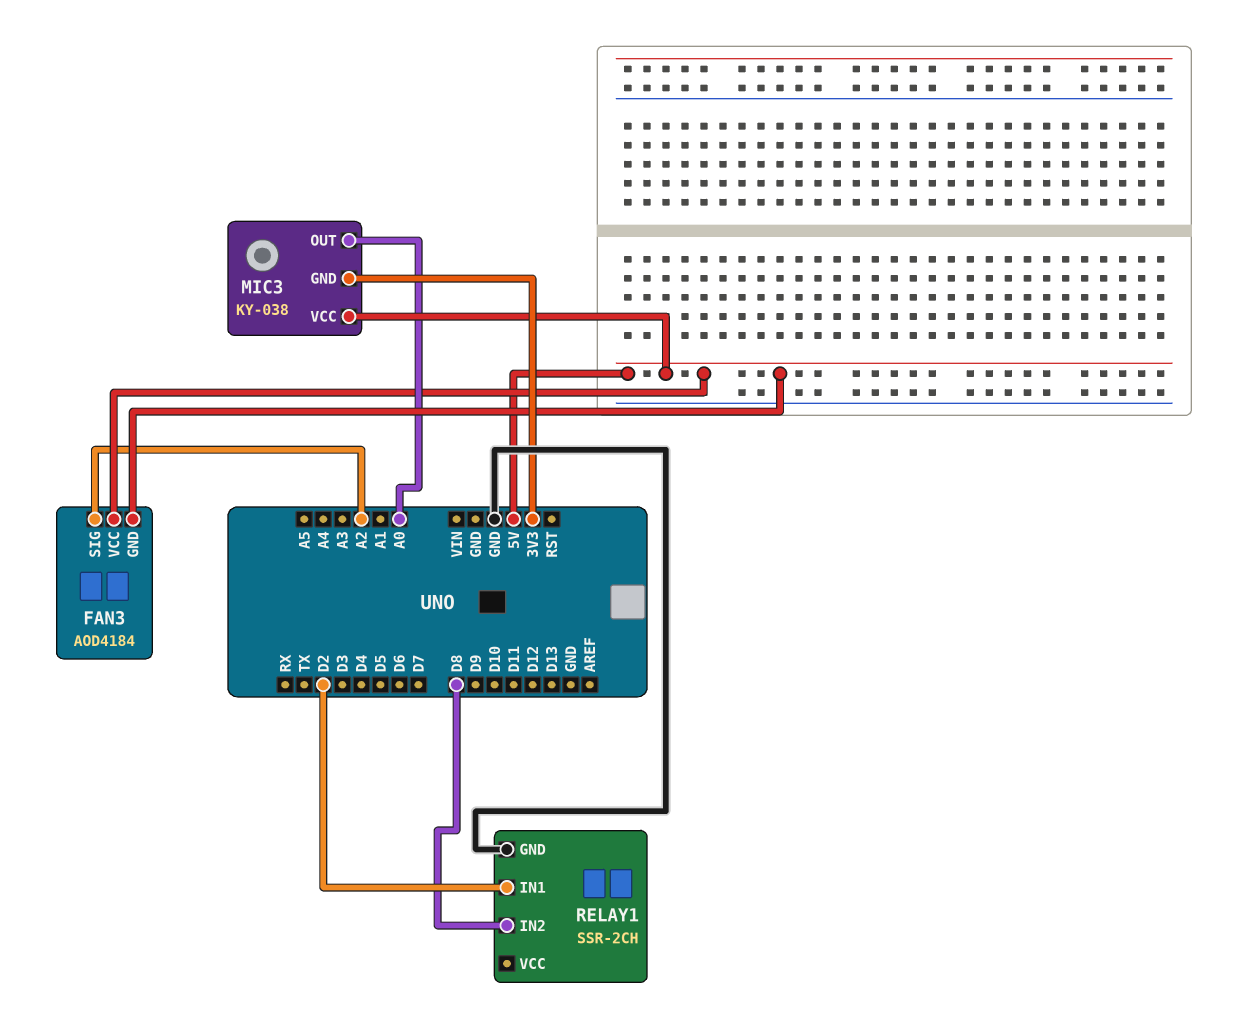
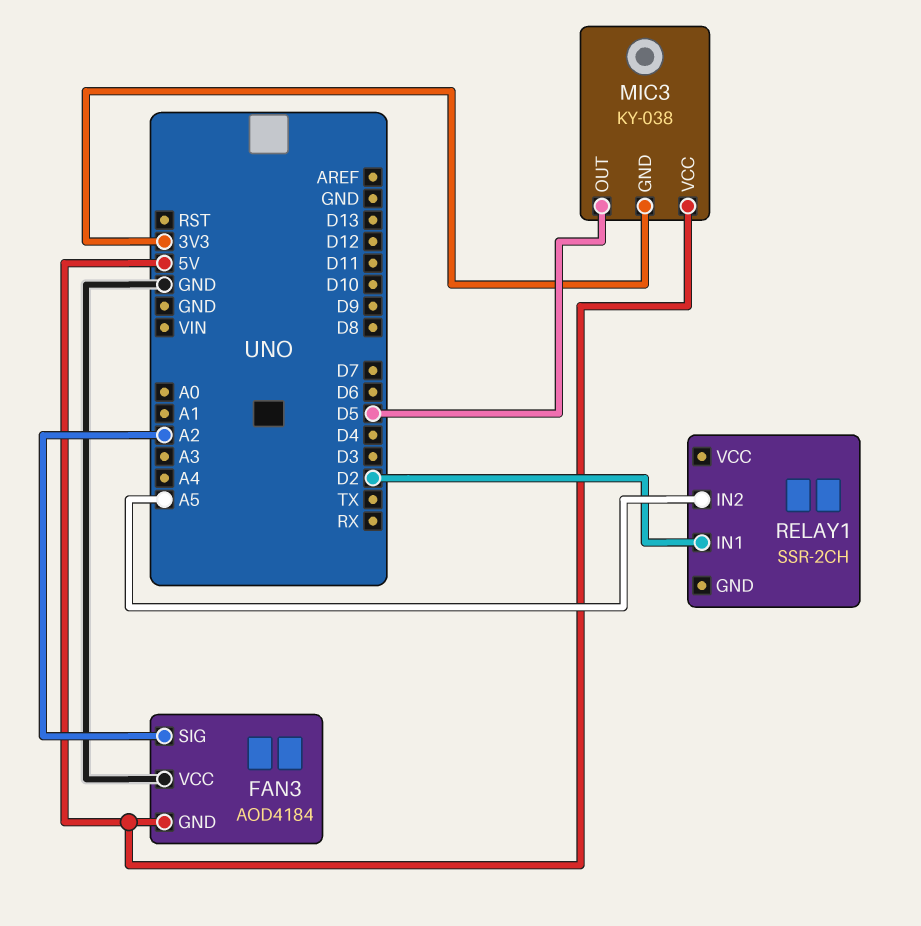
FAN3 pin VCC: 5V -> GND
MIC3 pin OUT: A0 -> D5
RELAY1 pin GND: GND -> none
RELAY1 pin IN2: D8 -> A5

